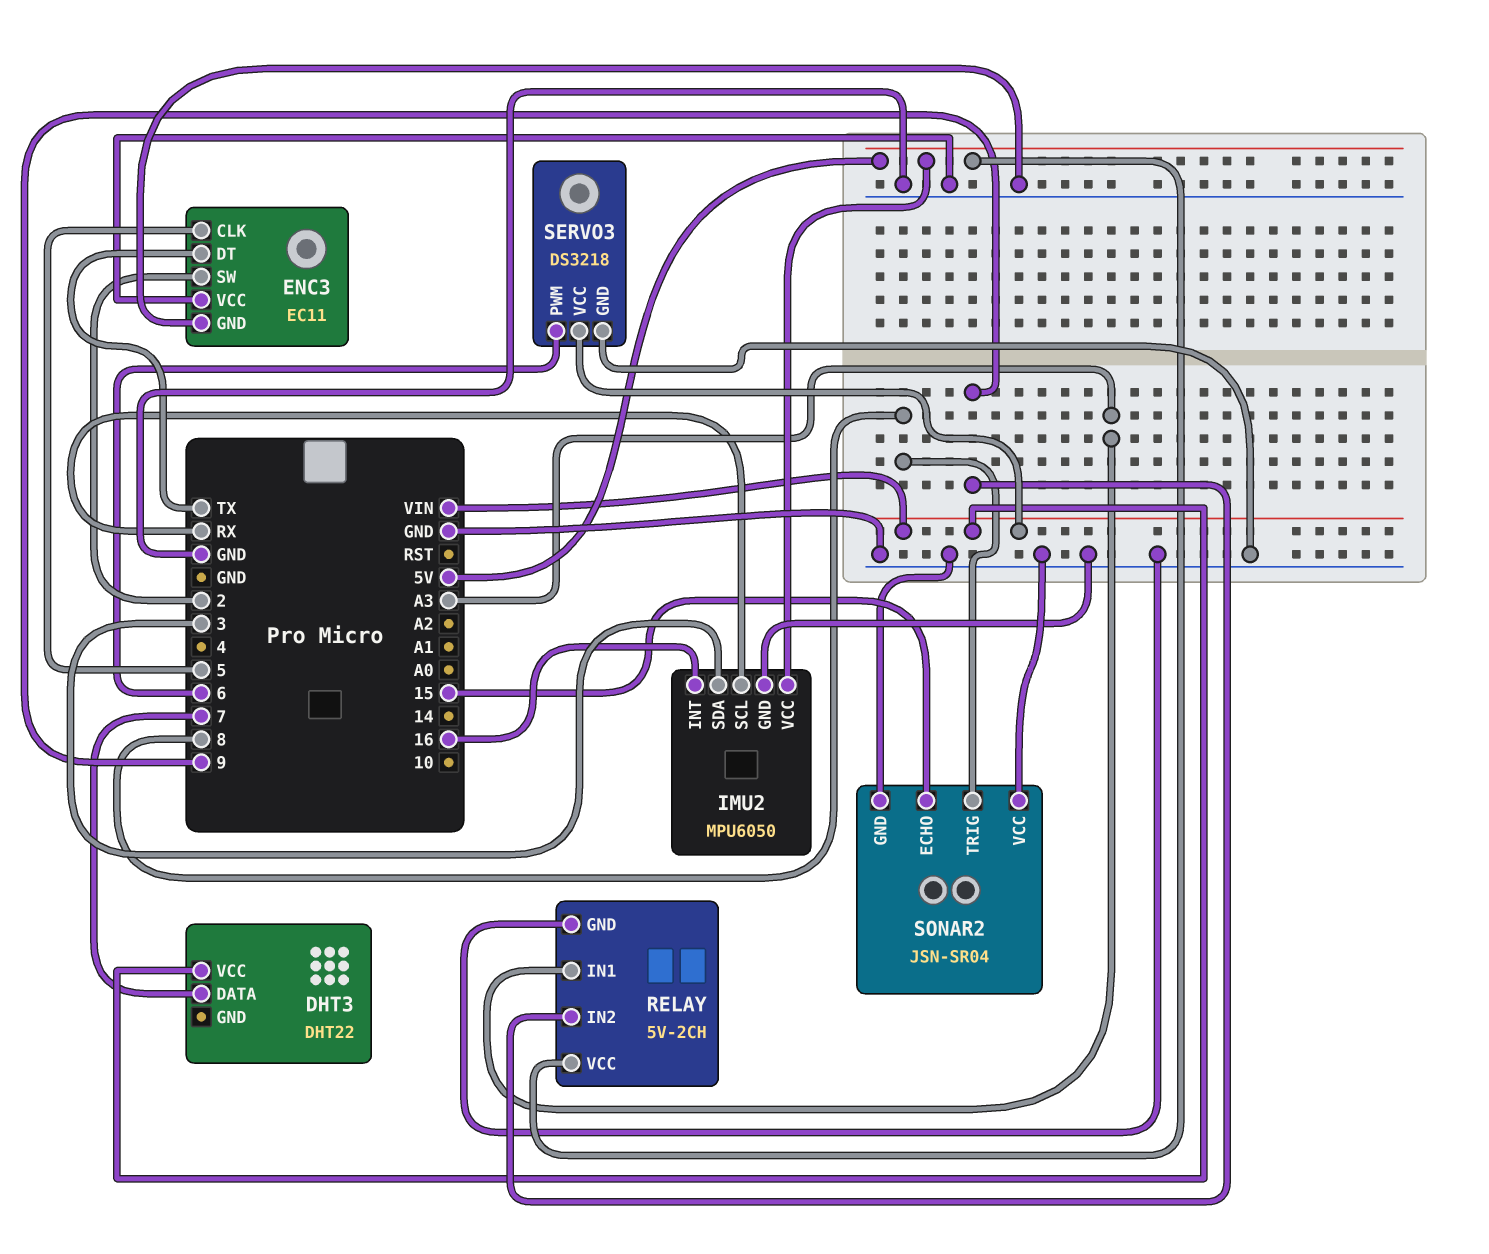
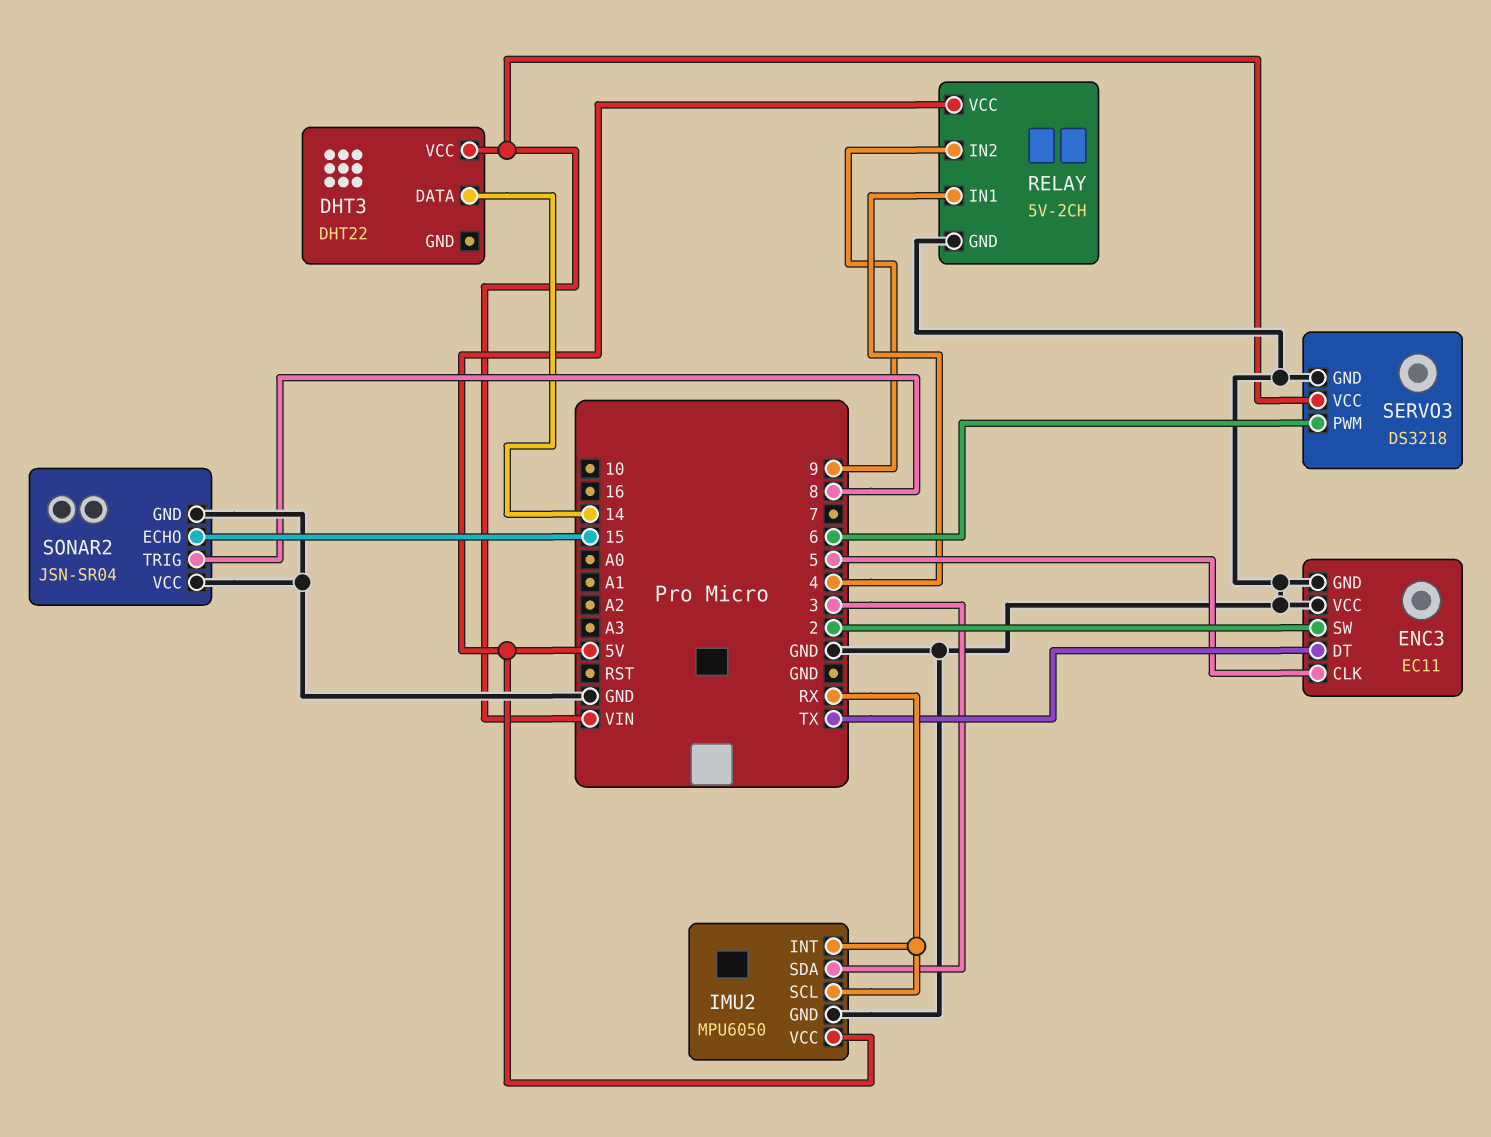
DHT3 pin DATA: 7 -> 14
IMU2 pin INT: 16 -> RX
RELAY pin IN1: A3 -> 4

